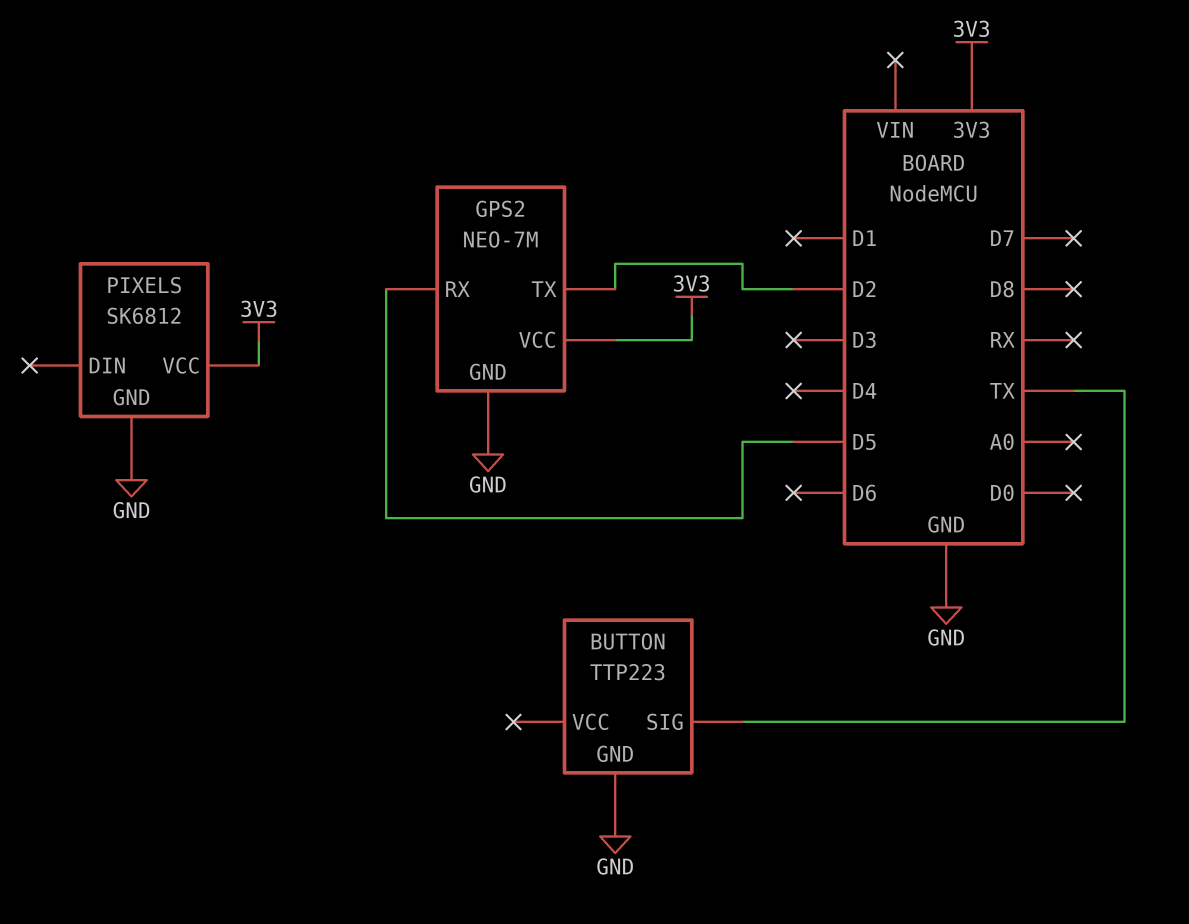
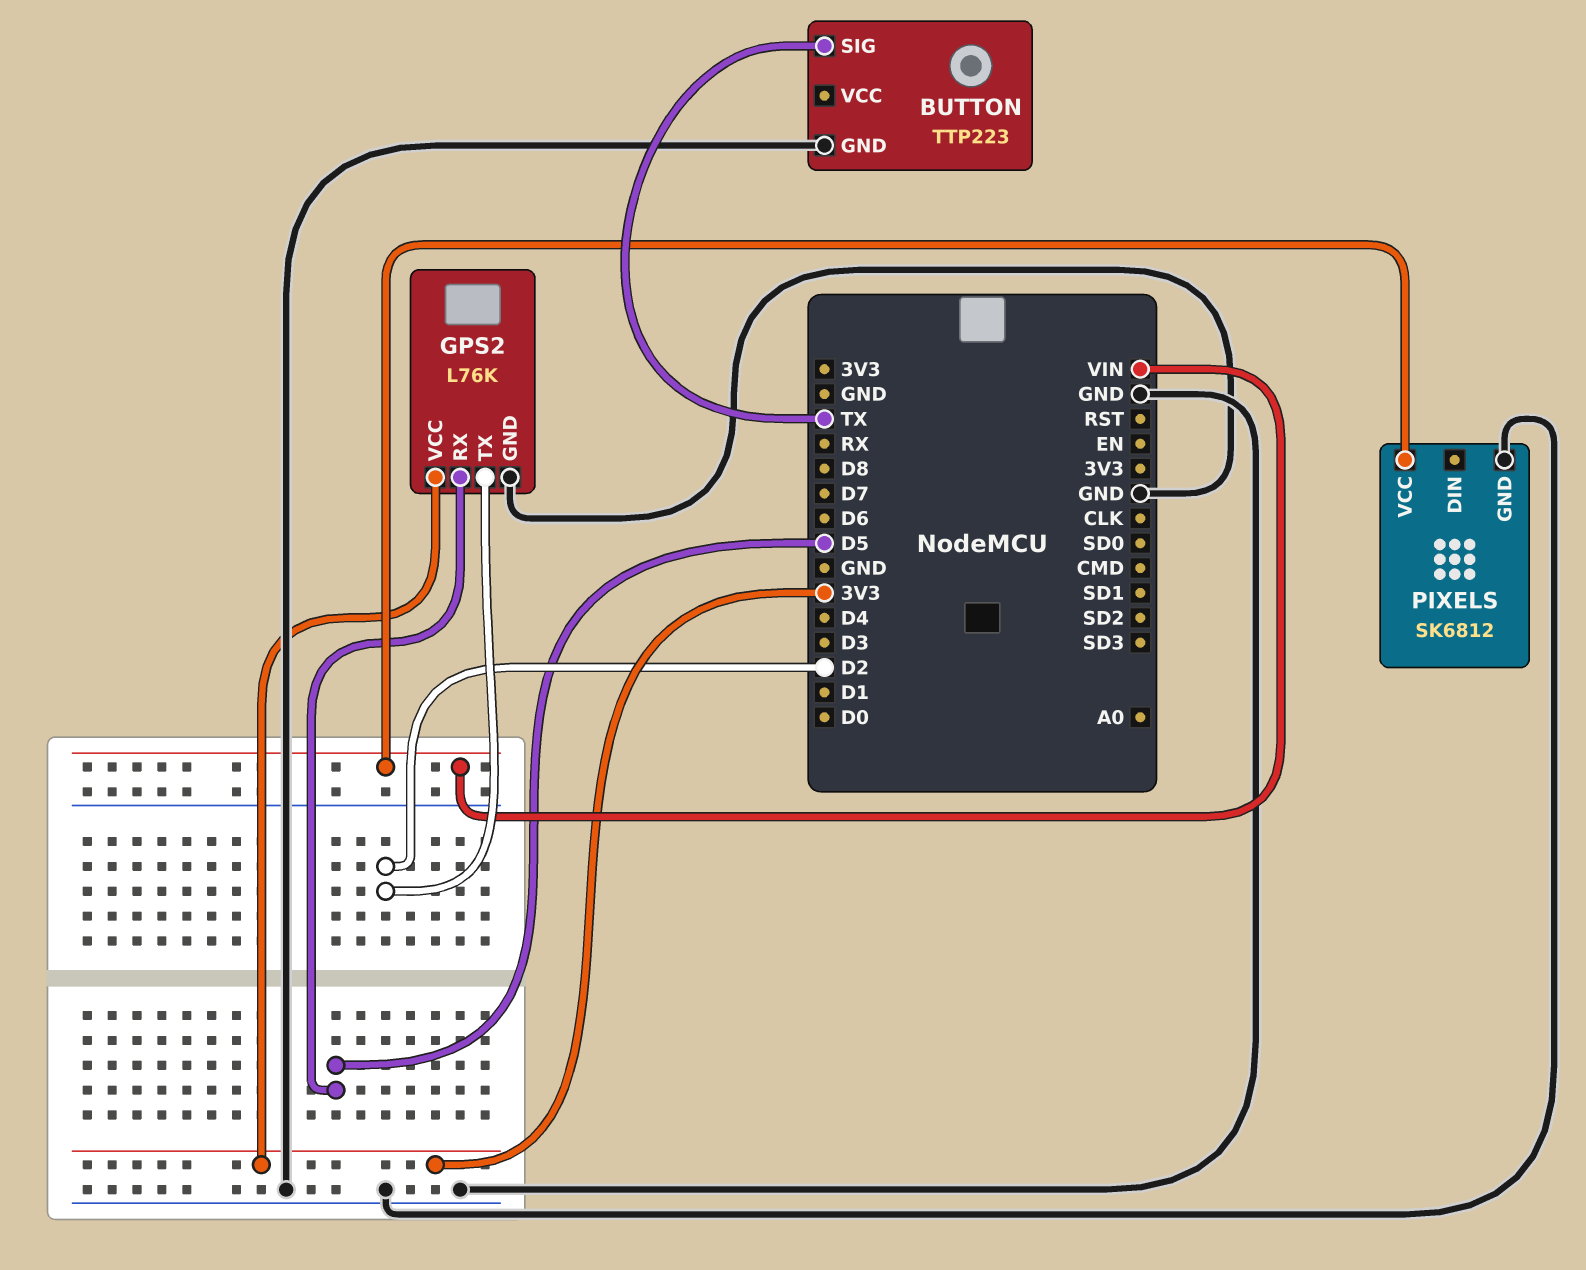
GPS2: NEO-7M -> L76K
PIXELS pin VCC: 3V3 -> VIN

